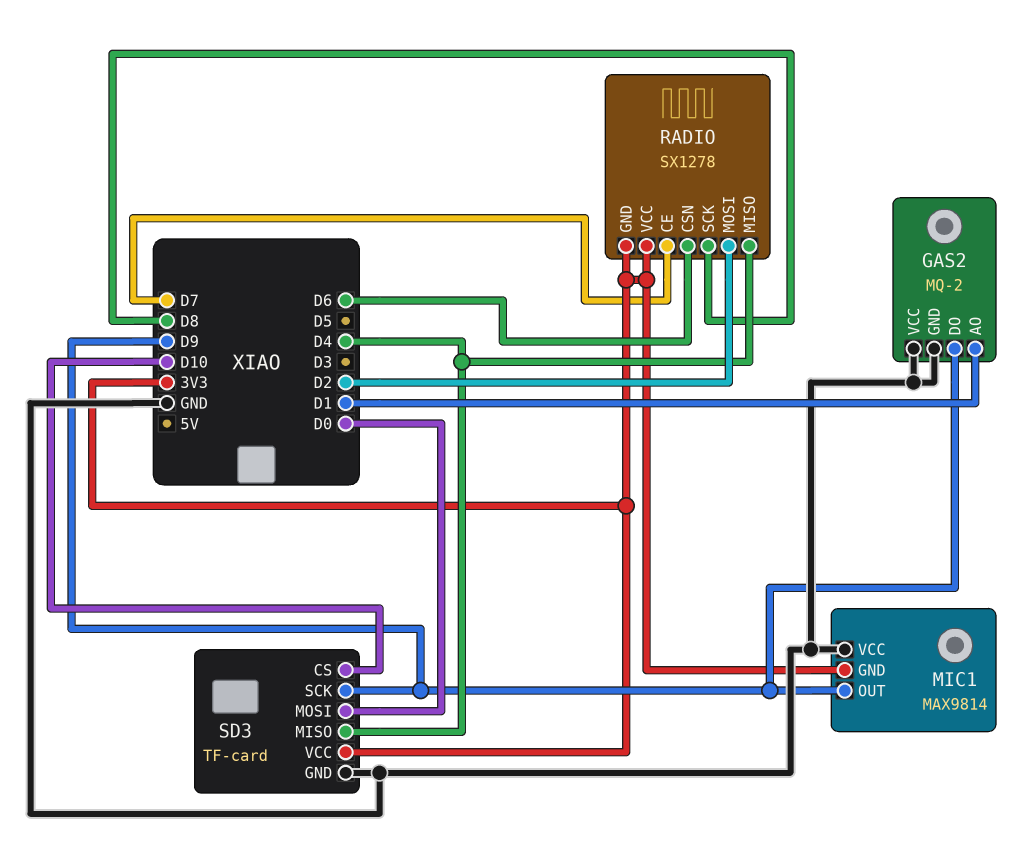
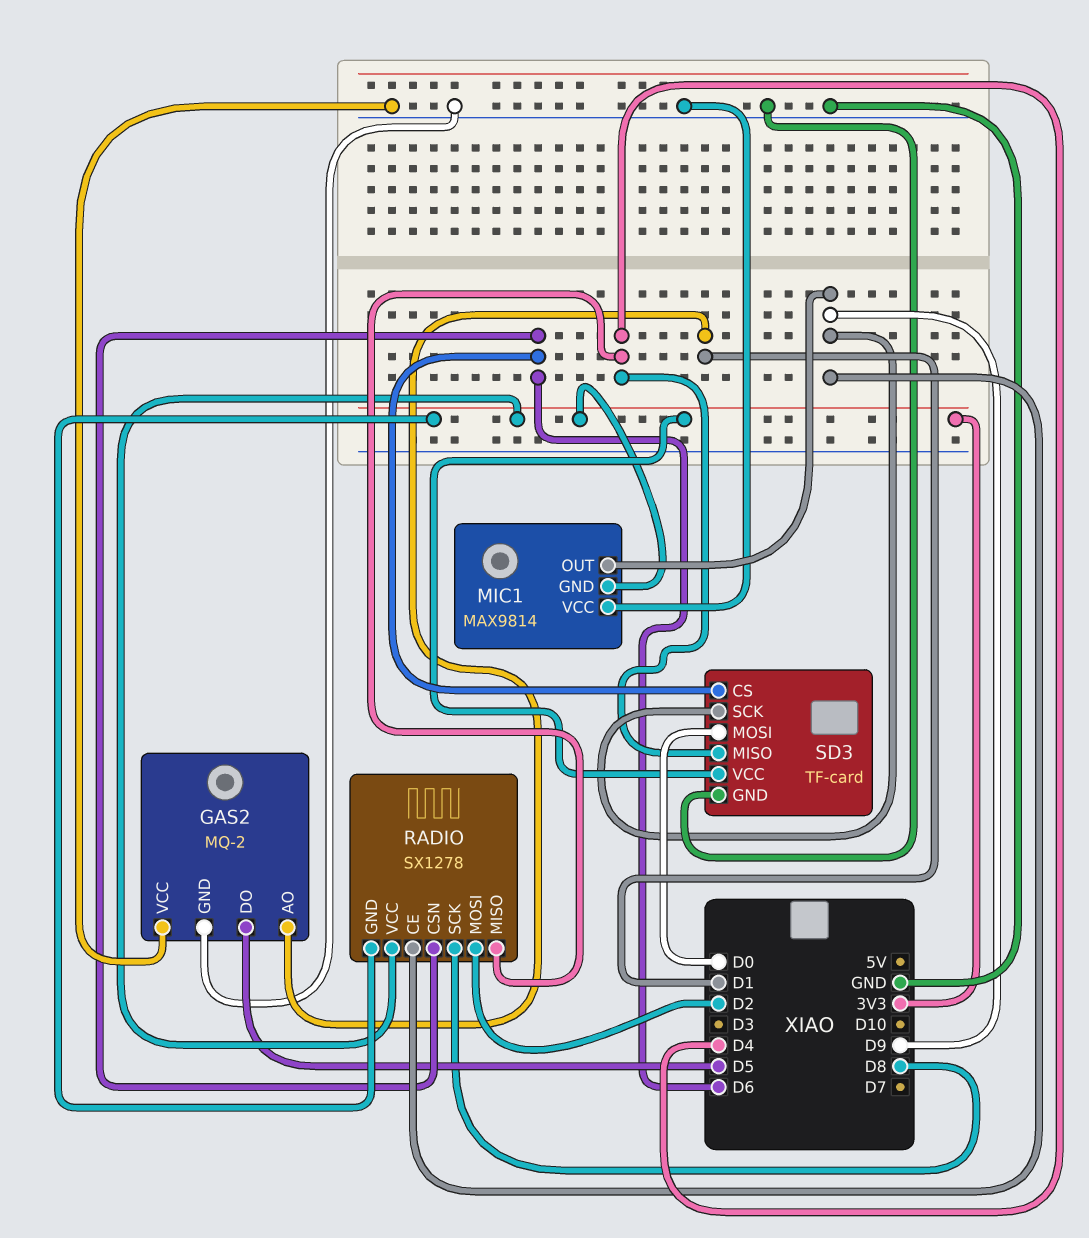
GAS2 pin DO: D9 -> D5
RADIO pin CE: D7 -> D9
SD3 pin CS: D10 -> D6

